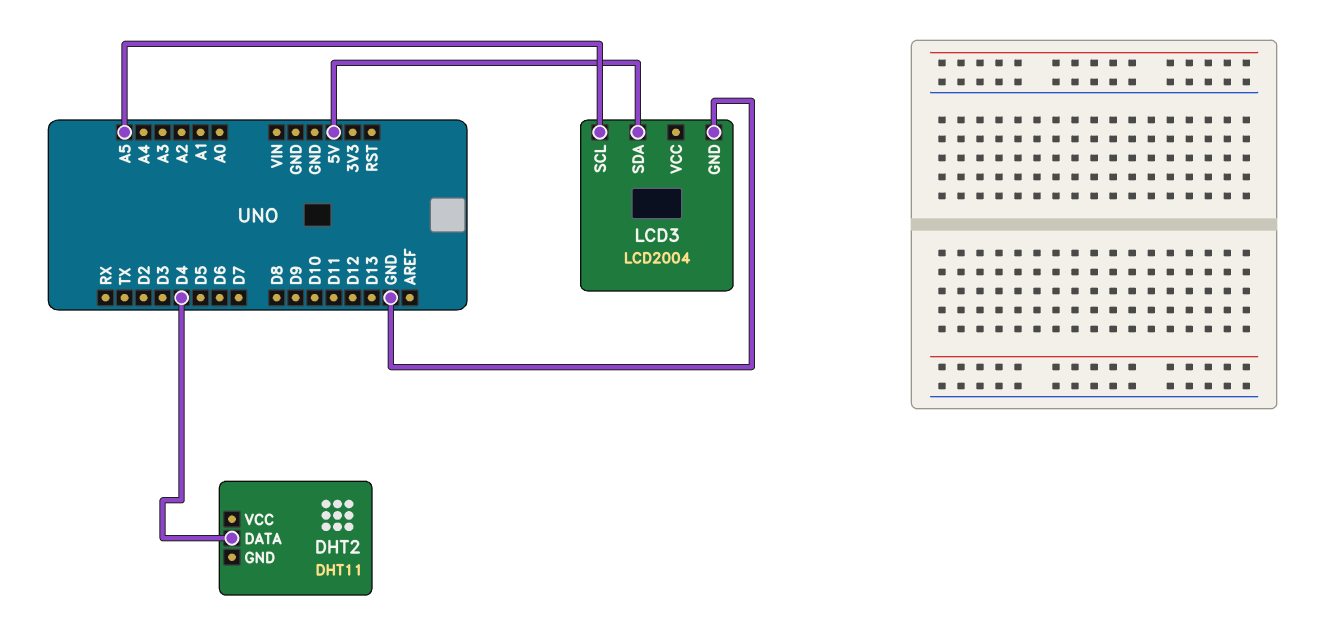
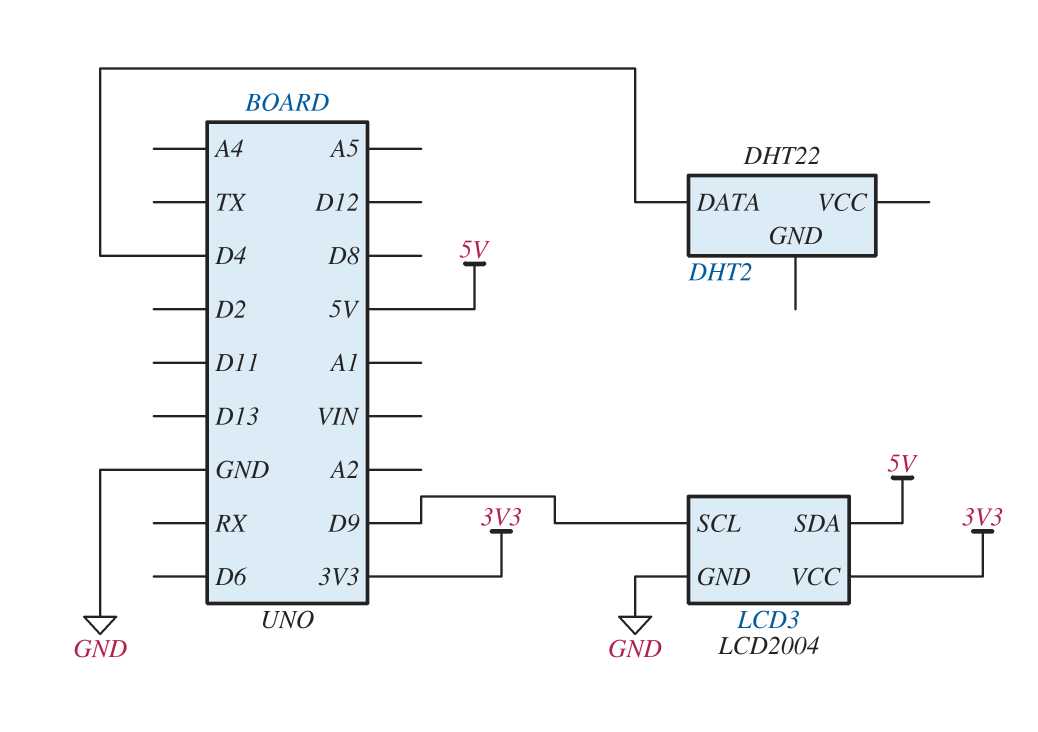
DHT2: DHT11 -> DHT22
LCD3 pin SCL: A5 -> D9
LCD3 pin VCC: none -> 3V3

